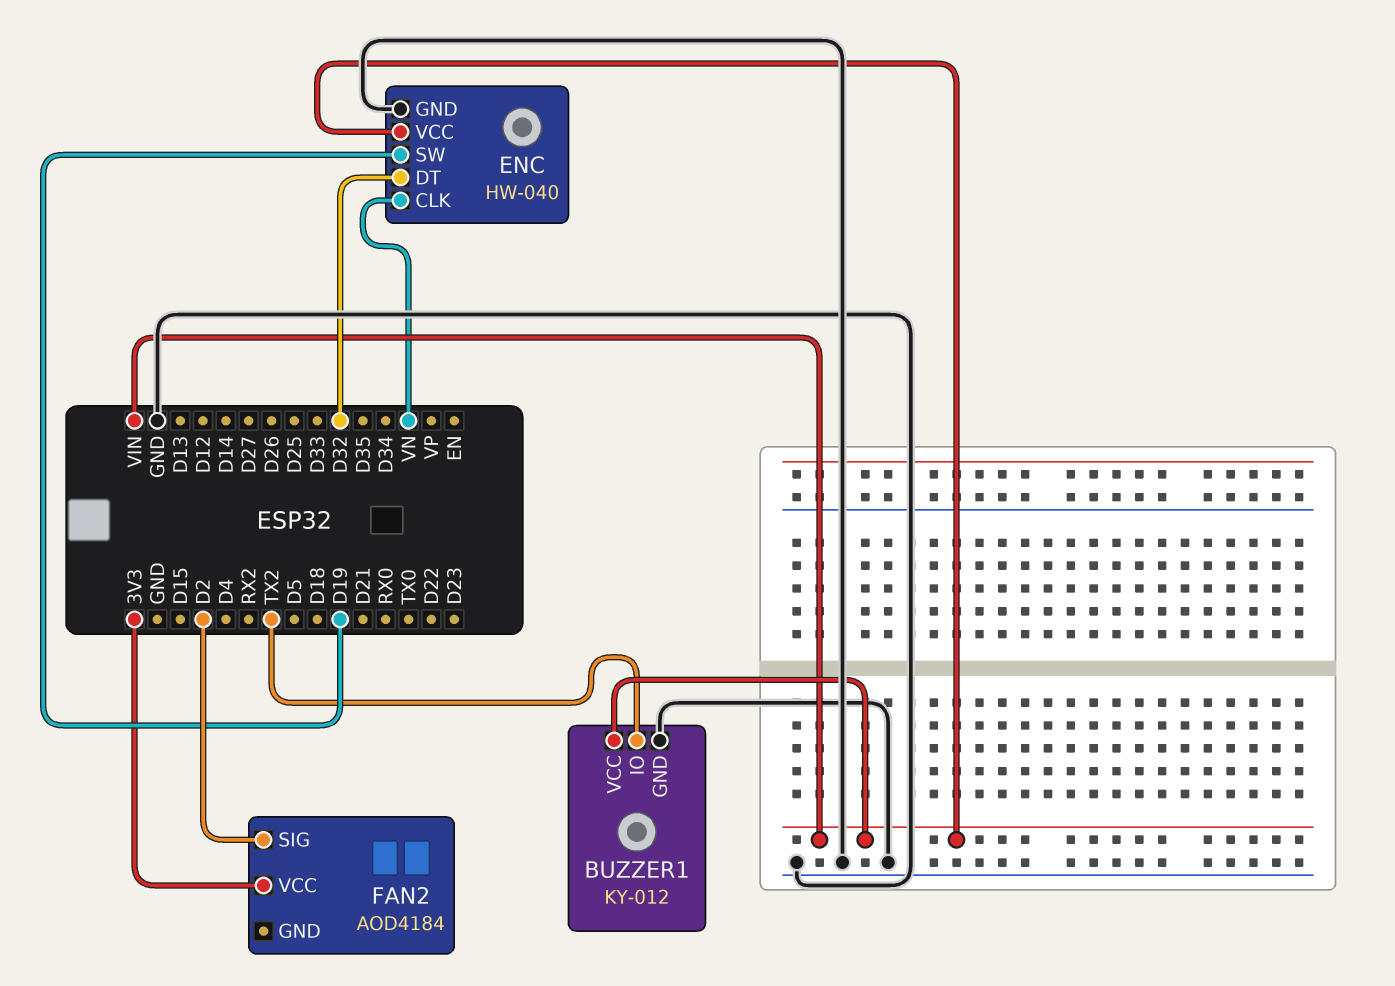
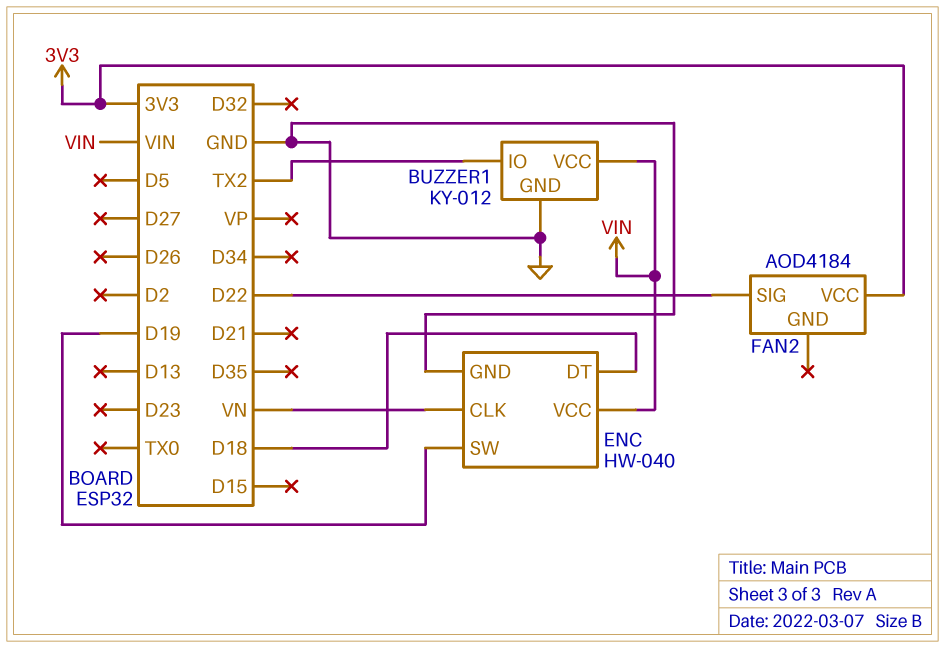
ENC pin DT: D32 -> D18
FAN2 pin SIG: D2 -> D22

